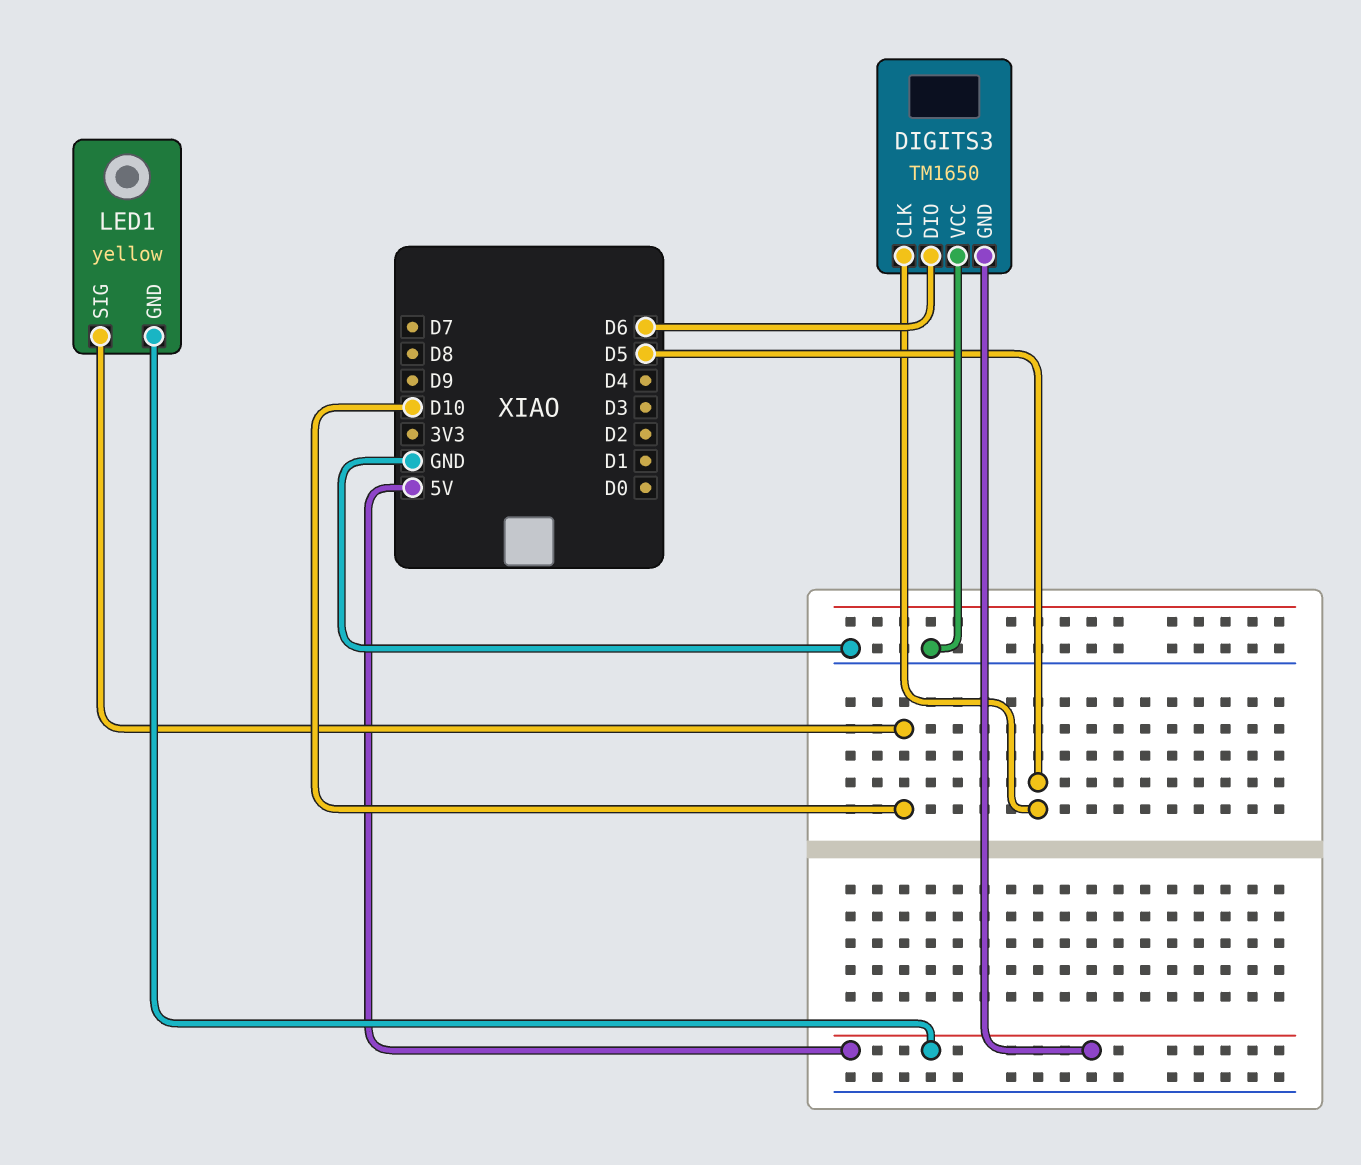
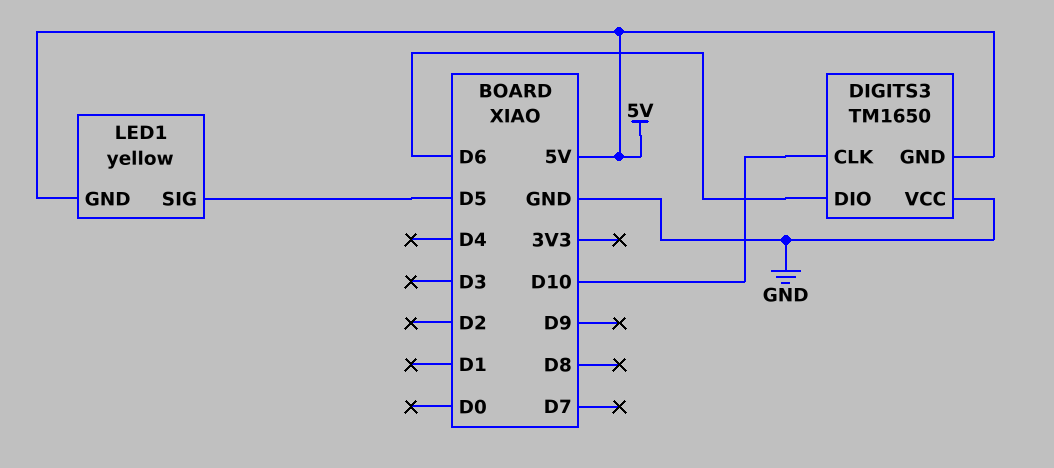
DIGITS3 pin CLK: D5 -> D10
LED1 pin SIG: D10 -> D5

